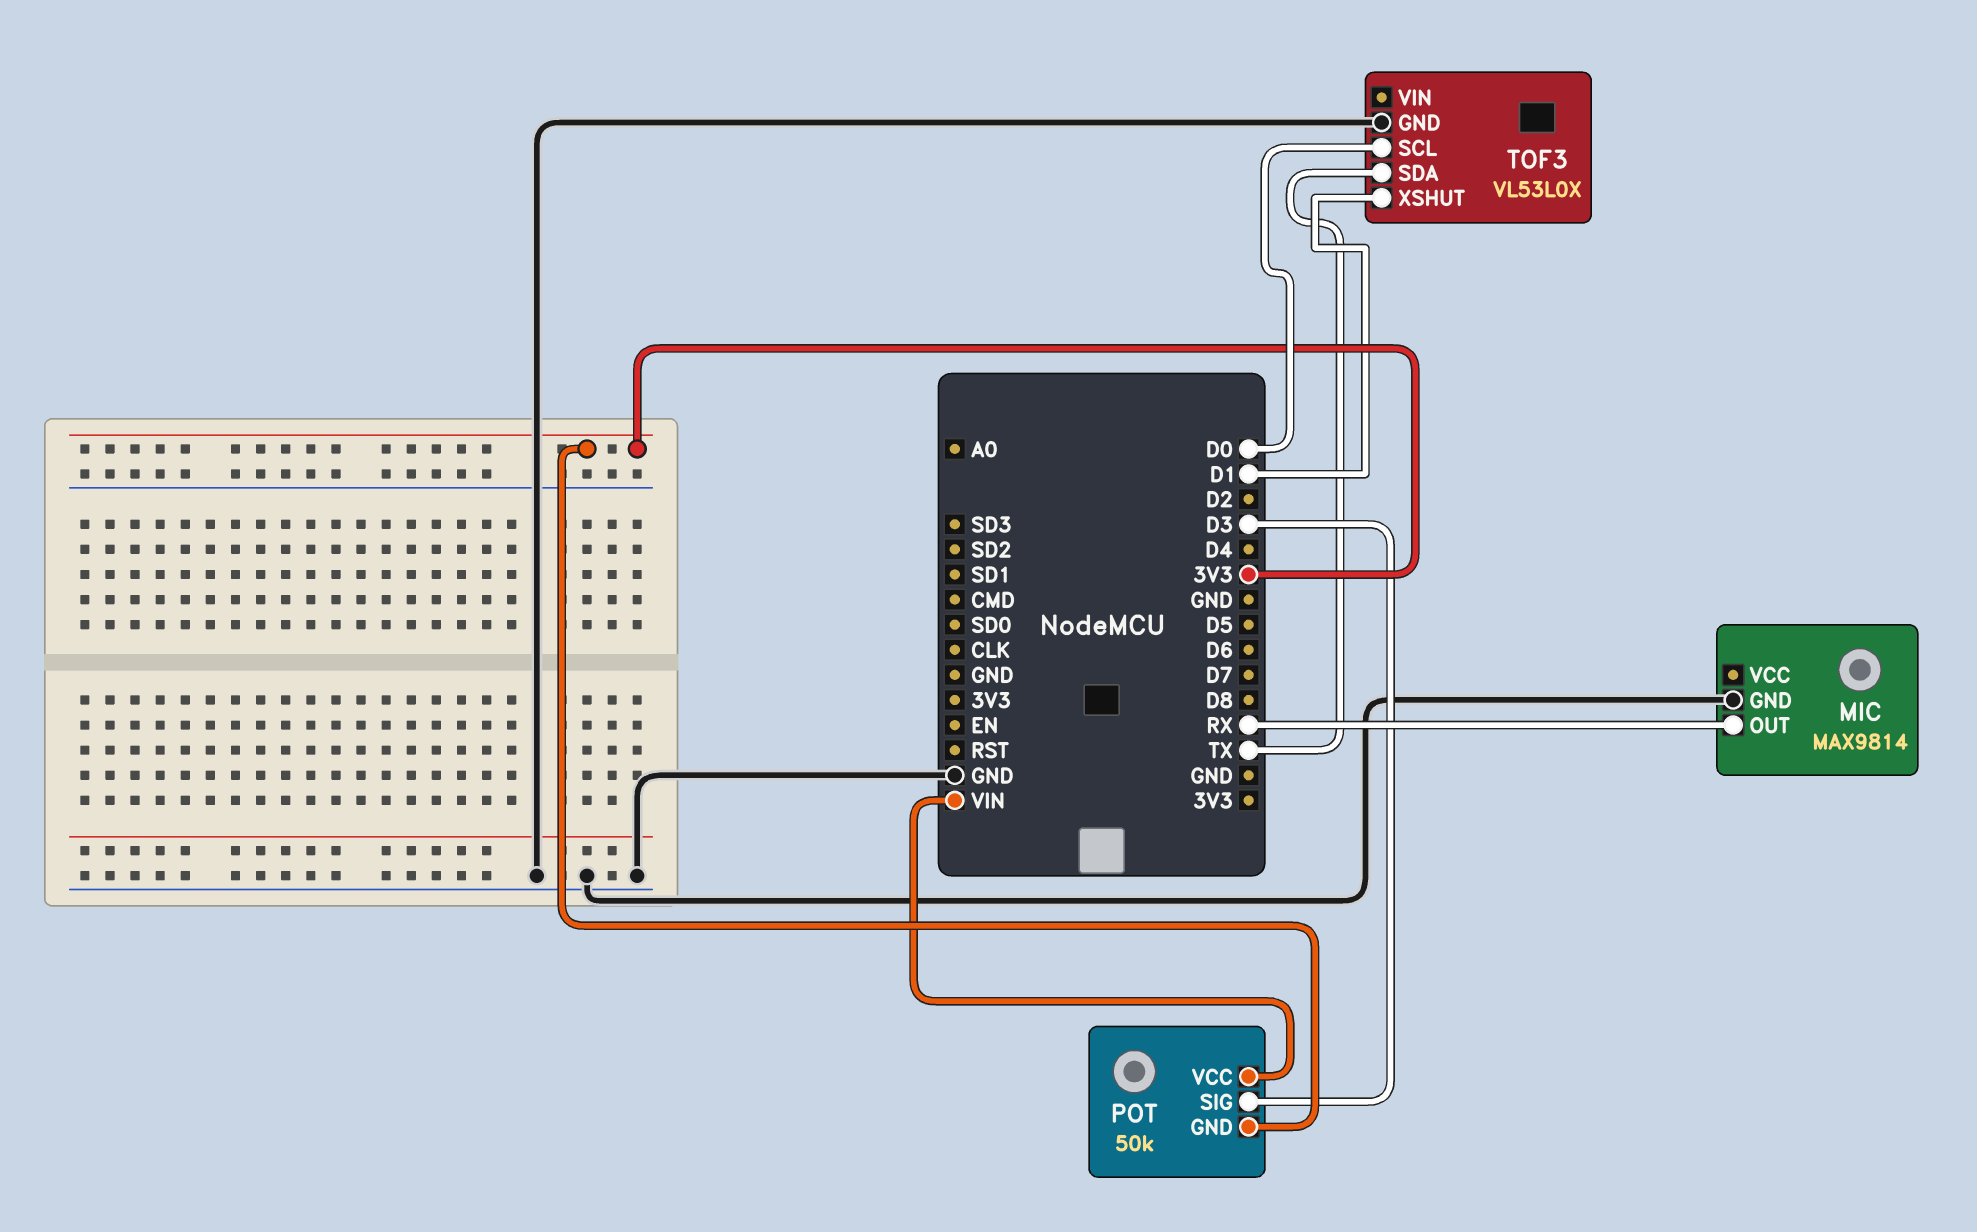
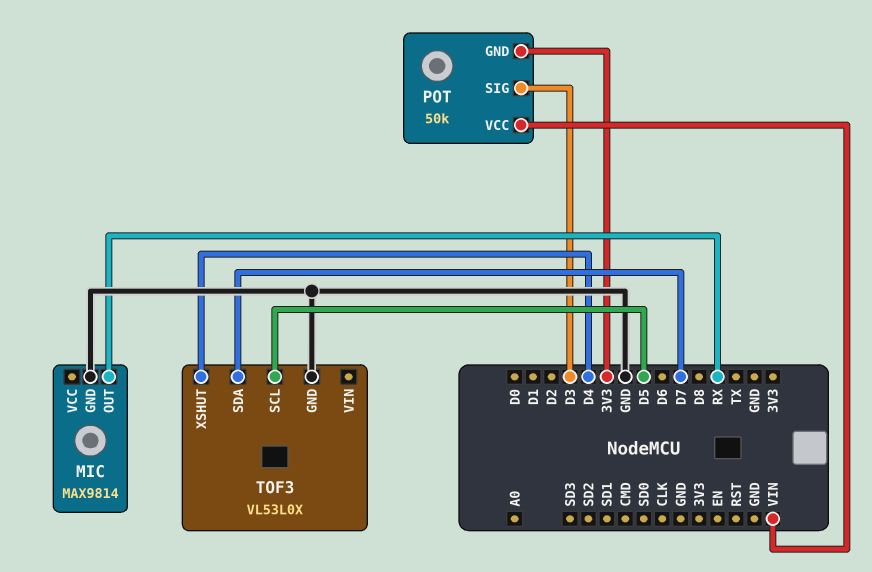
TOF3 pin SCL: D0 -> D5
TOF3 pin SDA: TX -> D7
TOF3 pin XSHUT: D1 -> D4

